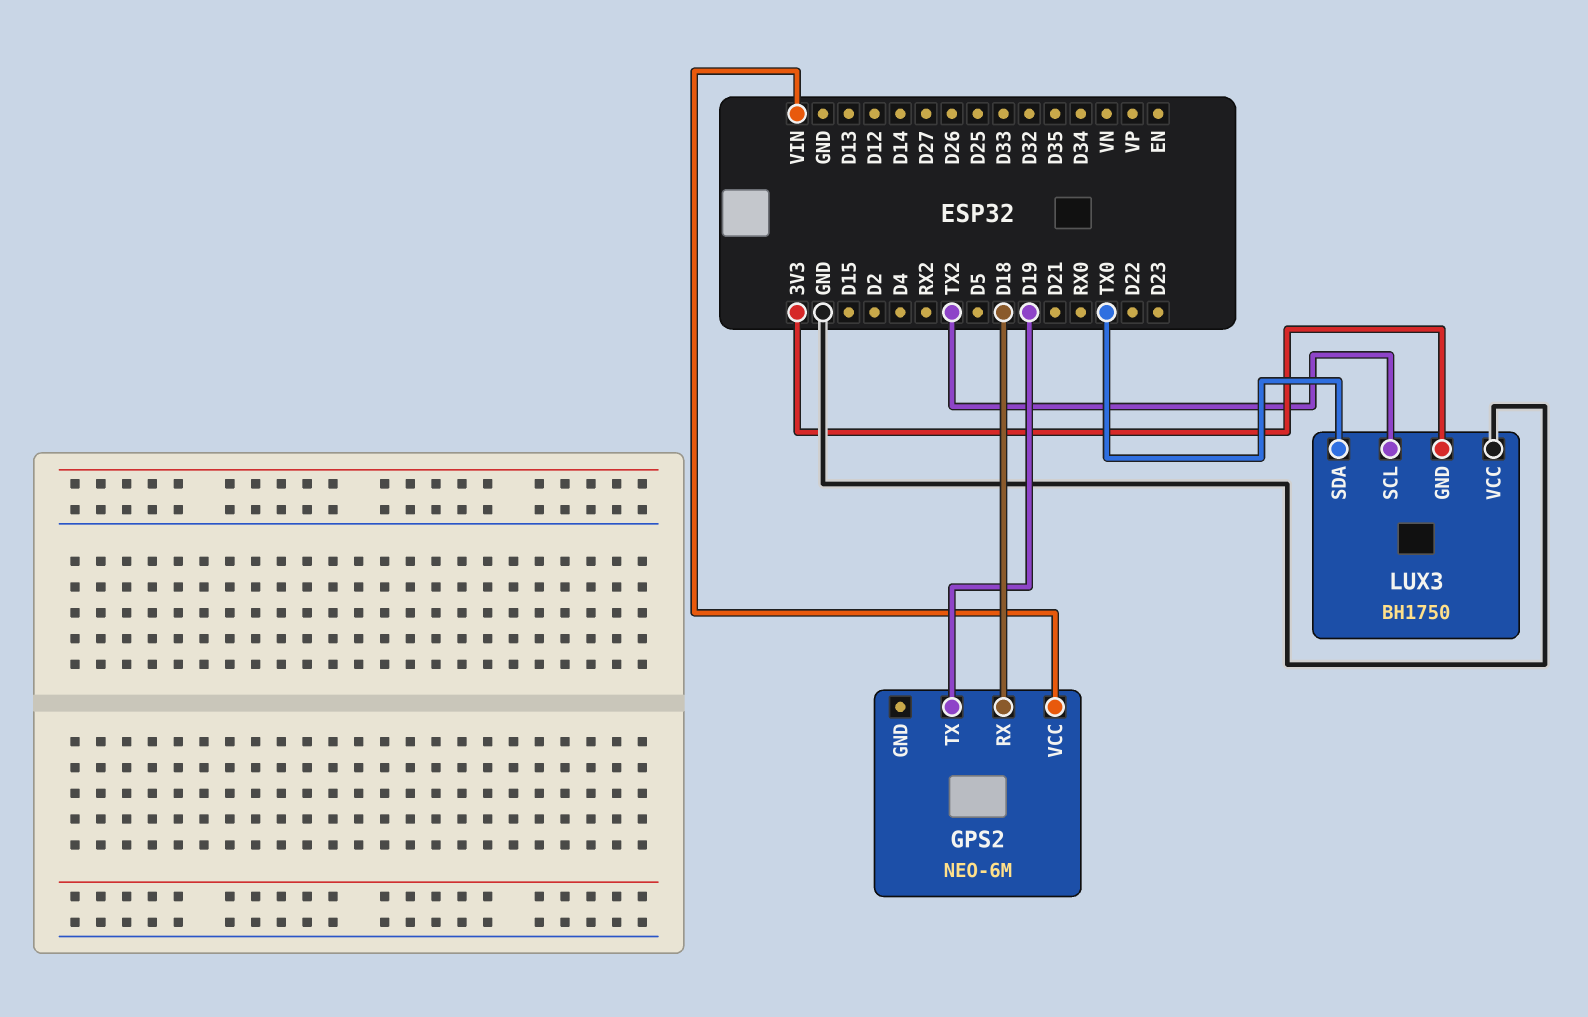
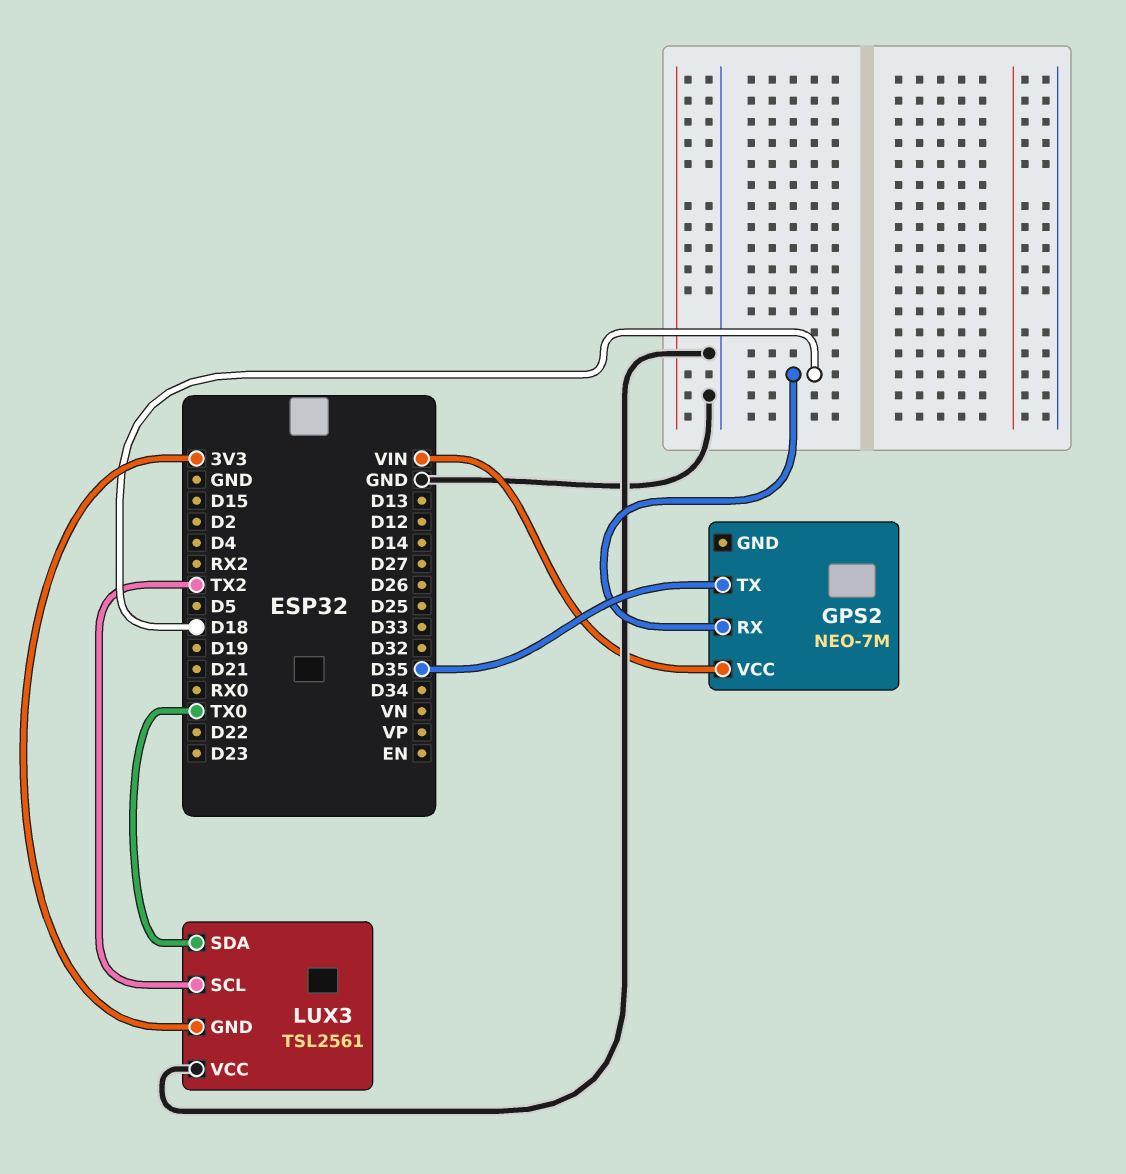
GPS2: NEO-6M -> NEO-7M
GPS2 pin TX: D19 -> D35
LUX3: BH1750 -> TSL2561

